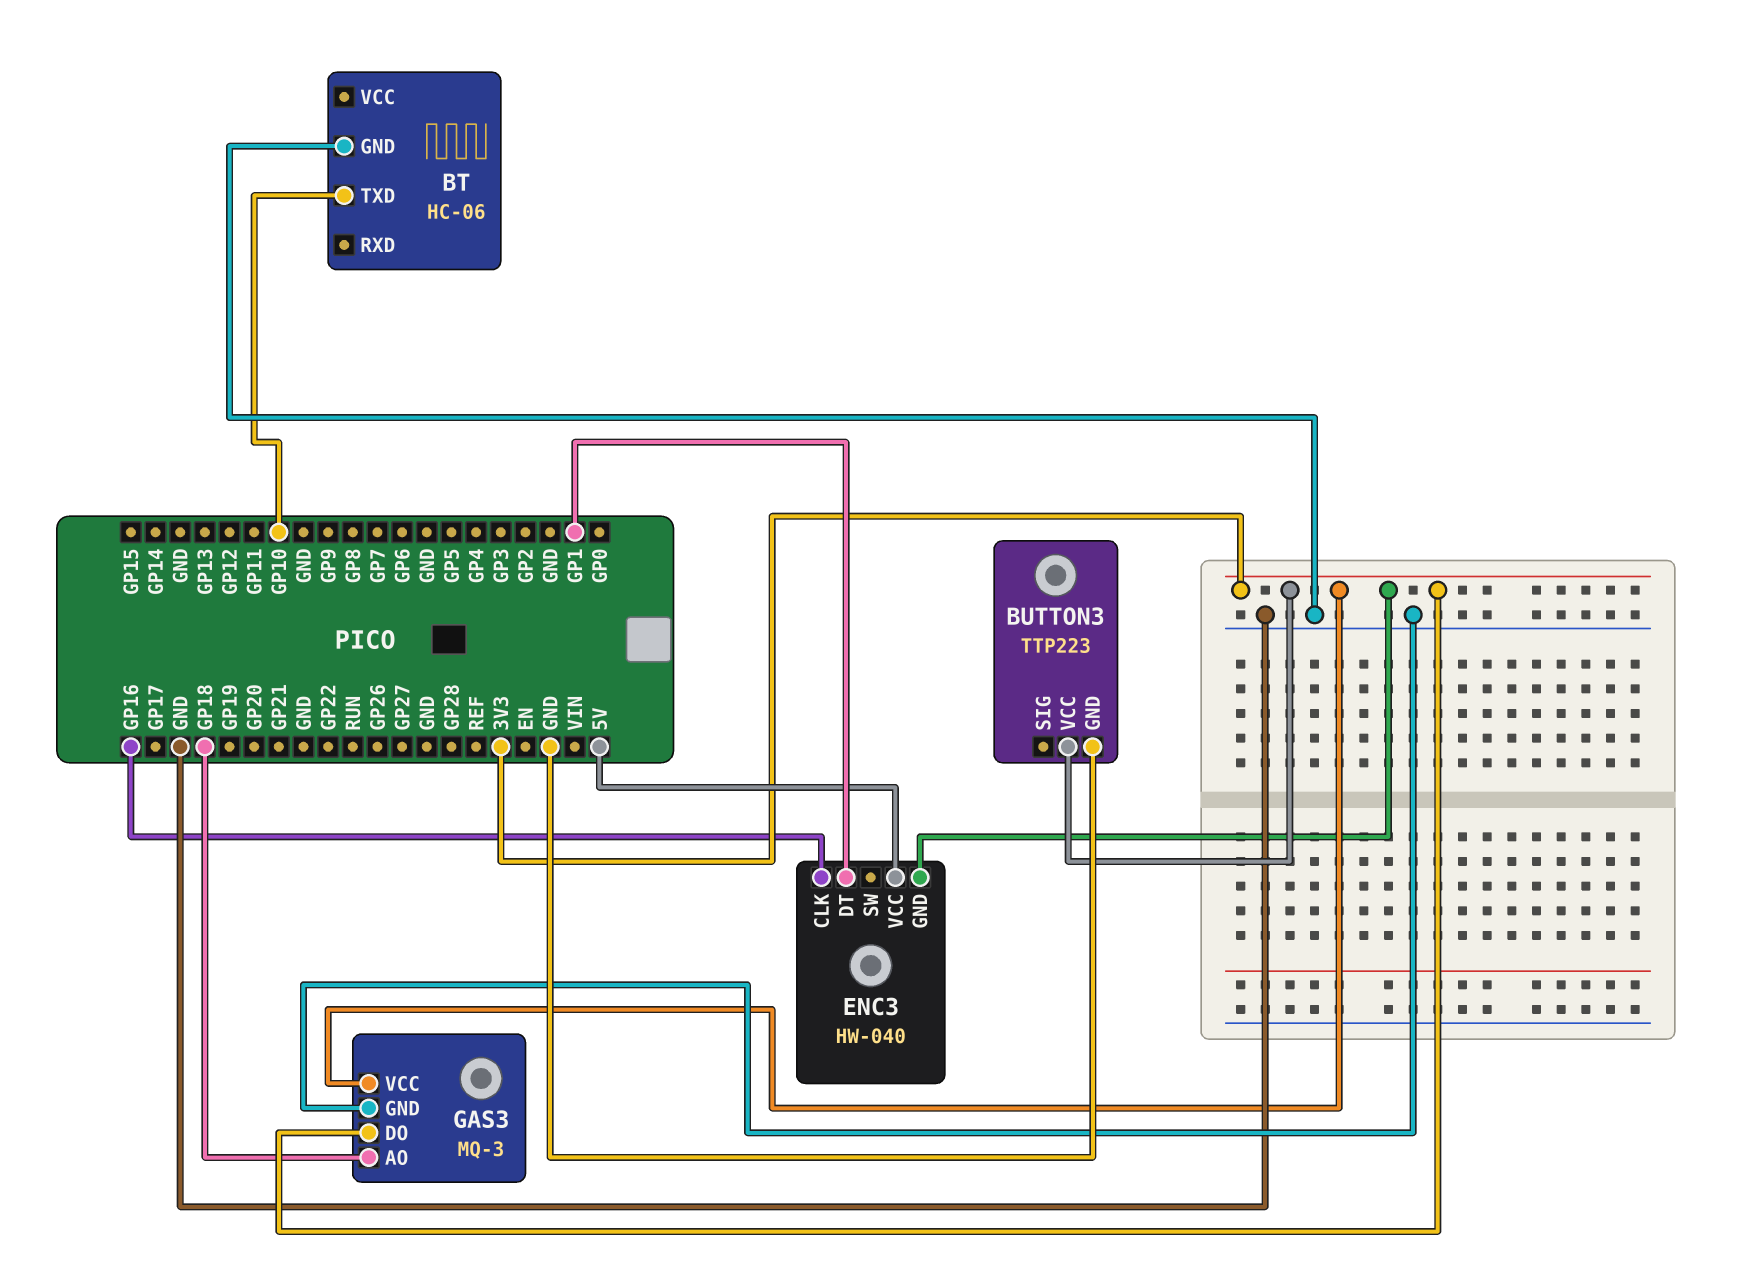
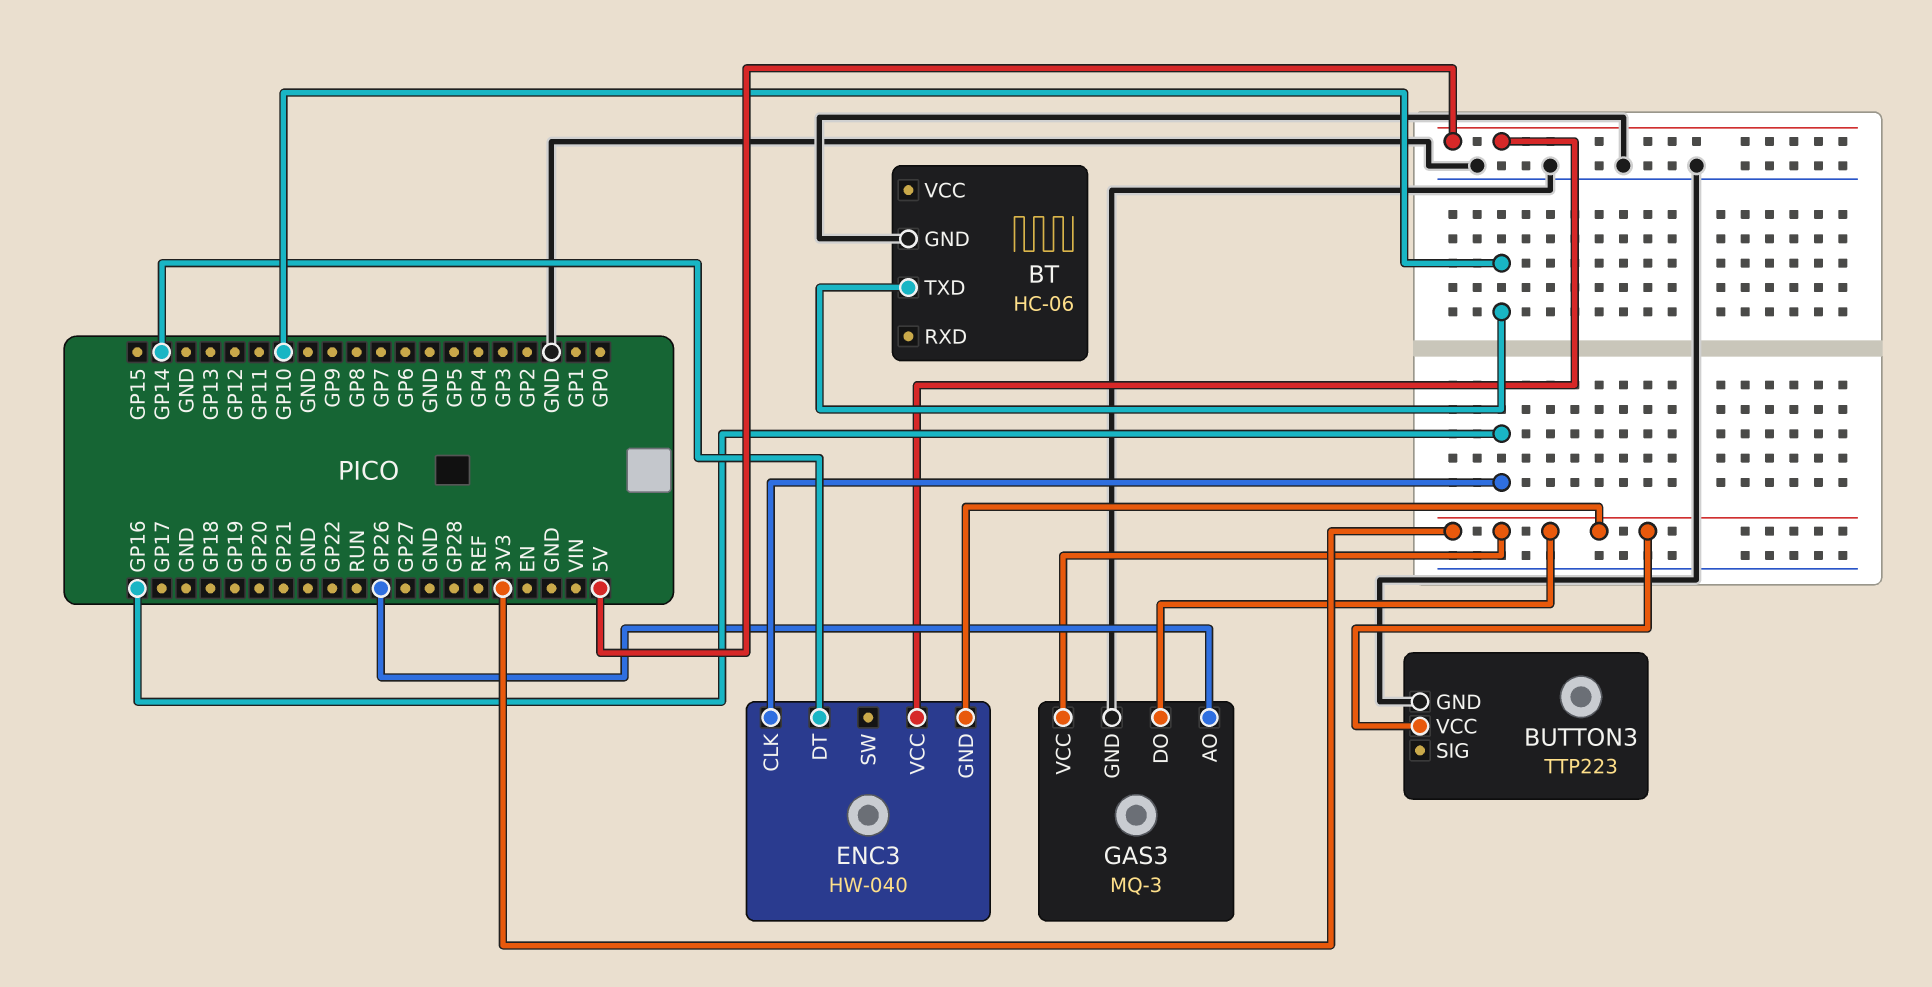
ENC3 pin DT: GP1 -> GP14
GAS3 pin AO: GP18 -> GP26

